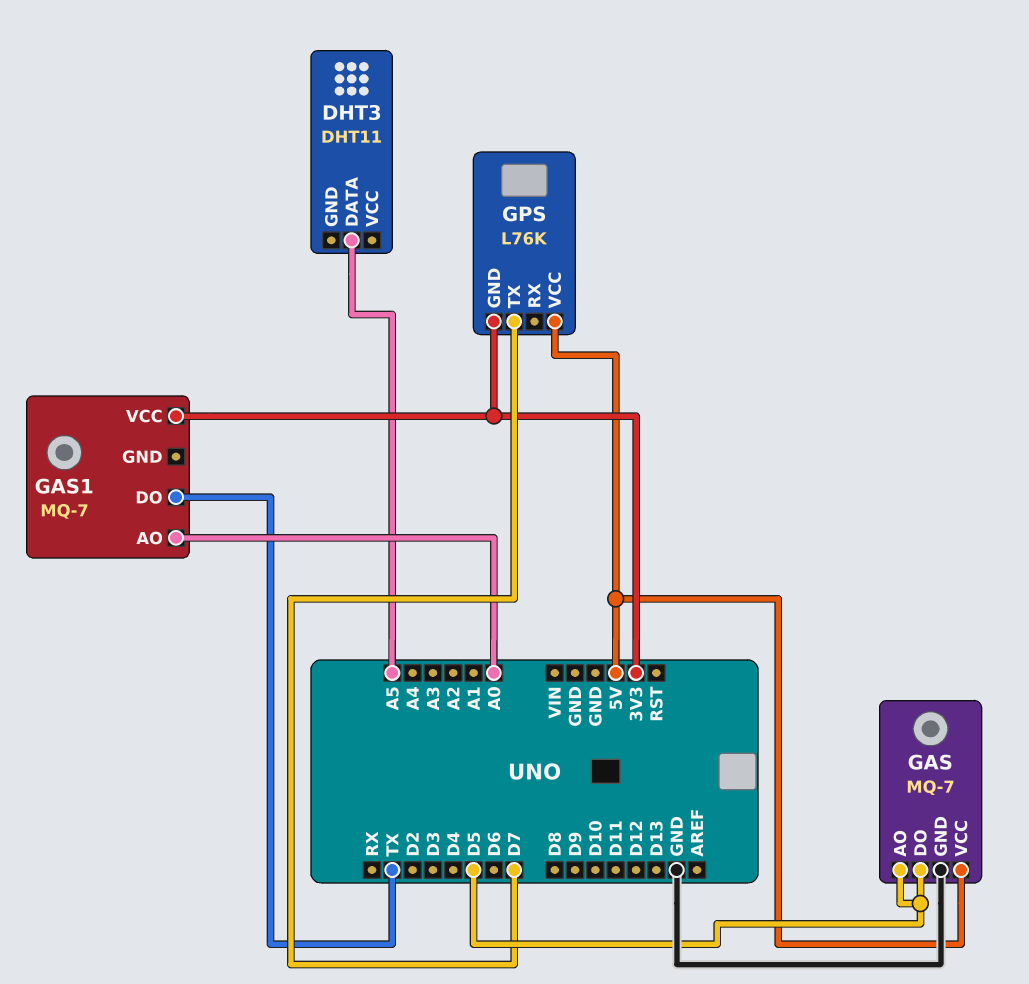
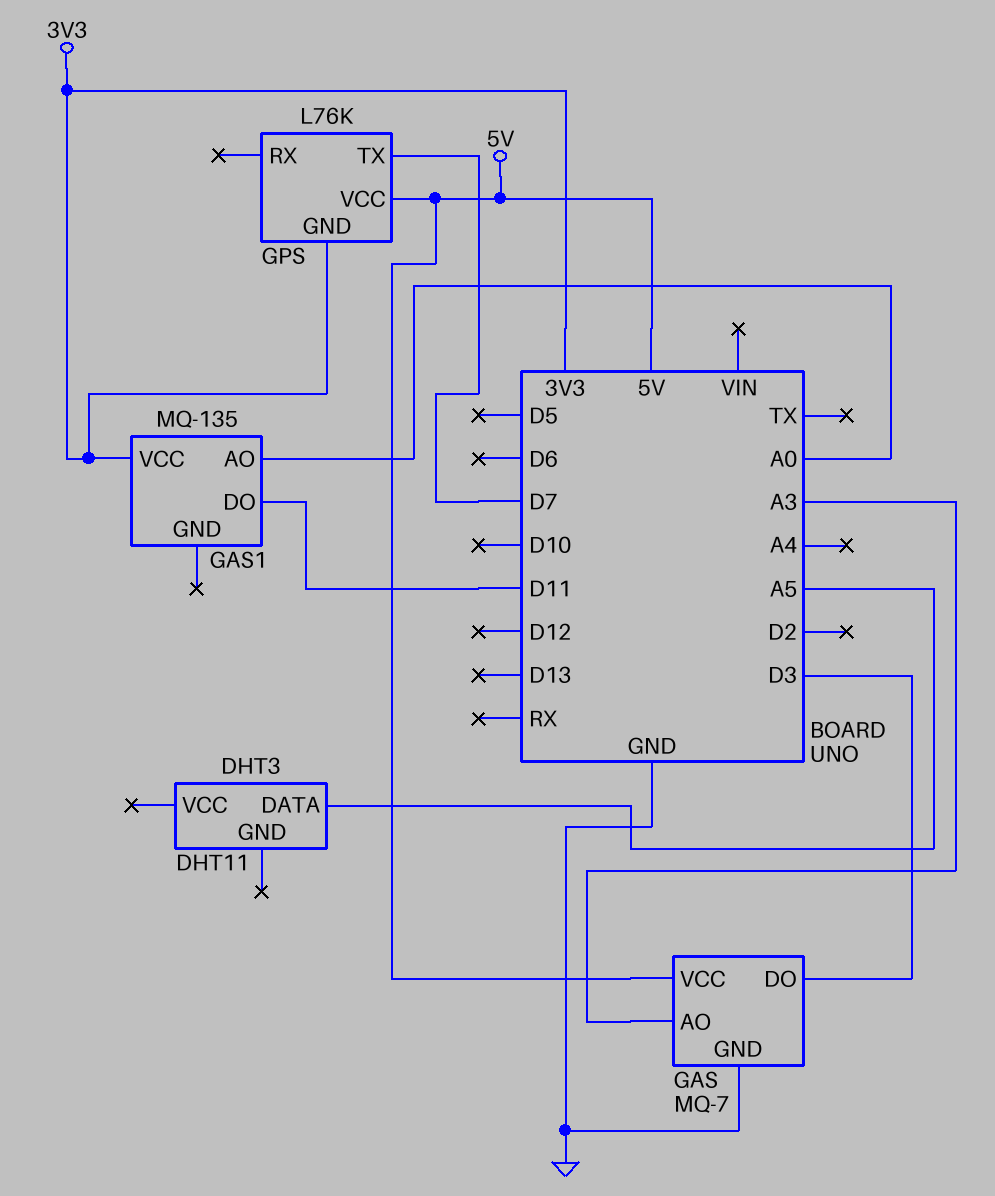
GAS pin AO: D5 -> A3
GAS pin DO: D5 -> D3
GAS1: MQ-7 -> MQ-135
GAS1 pin DO: TX -> D11

